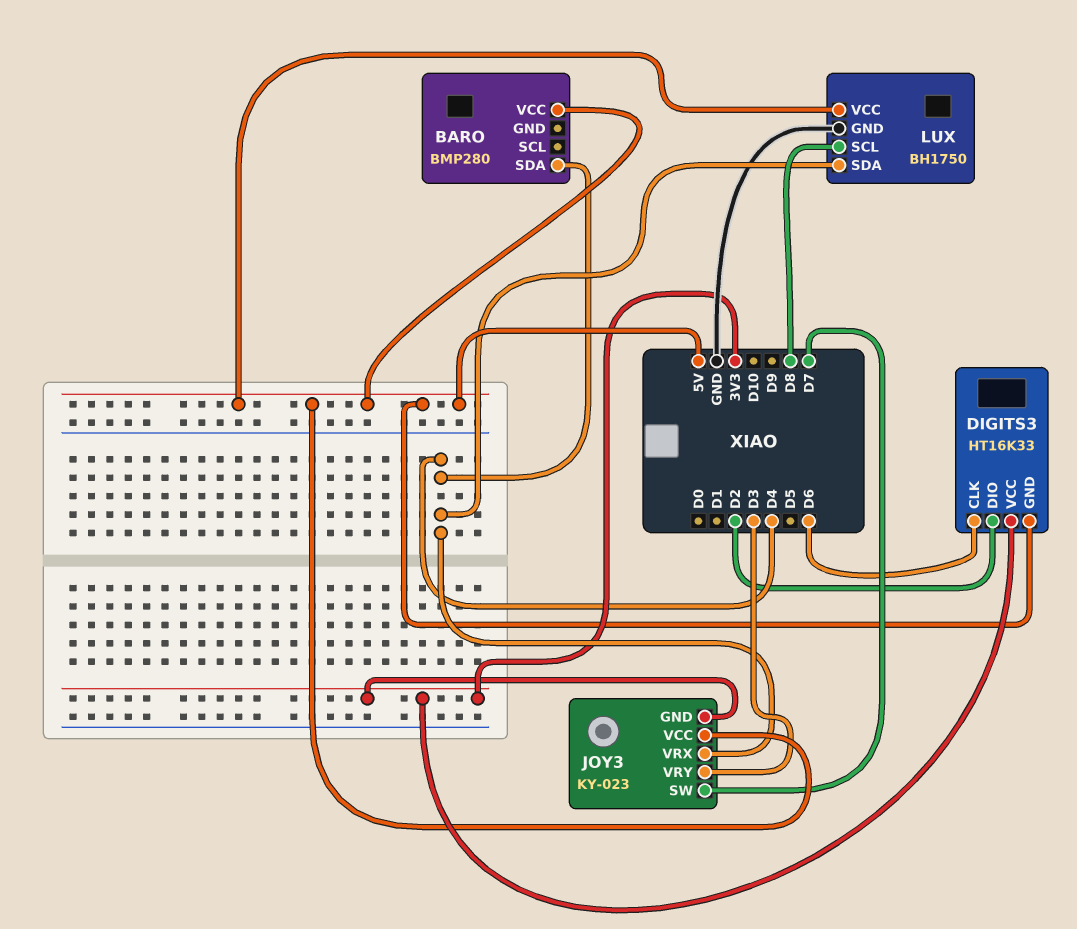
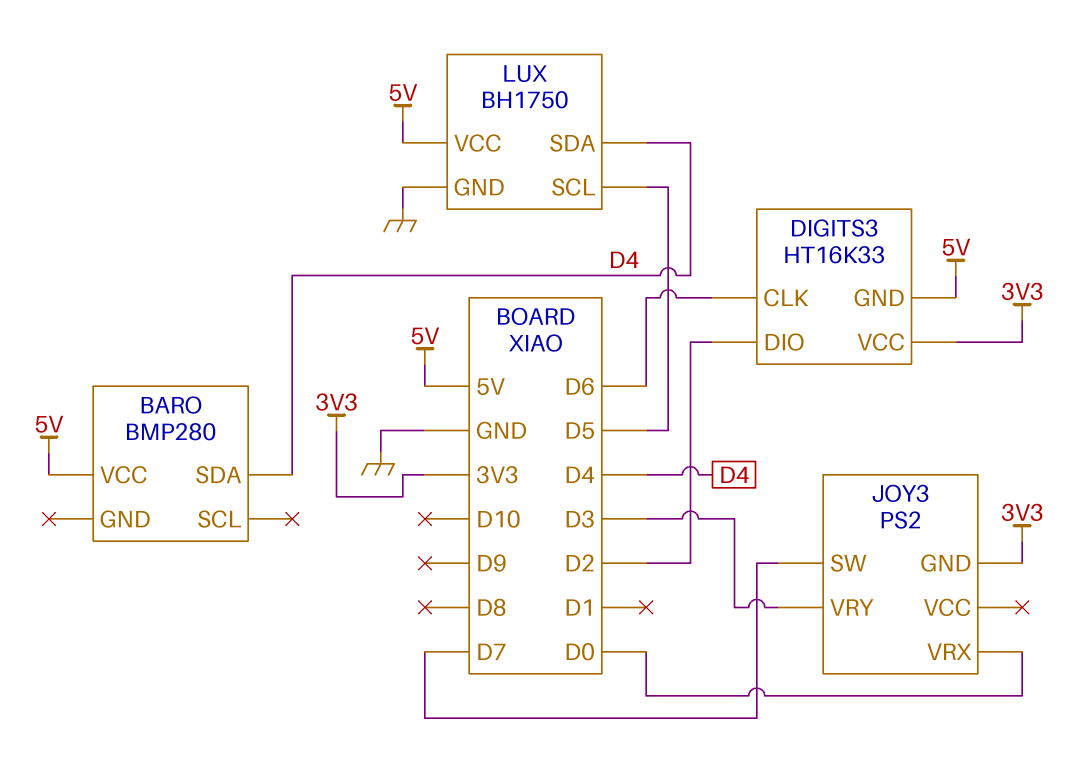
JOY3: KY-023 -> PS2
JOY3 pin VCC: 5V -> none
JOY3 pin VRX: D4 -> D0
LUX pin SCL: D8 -> D5

